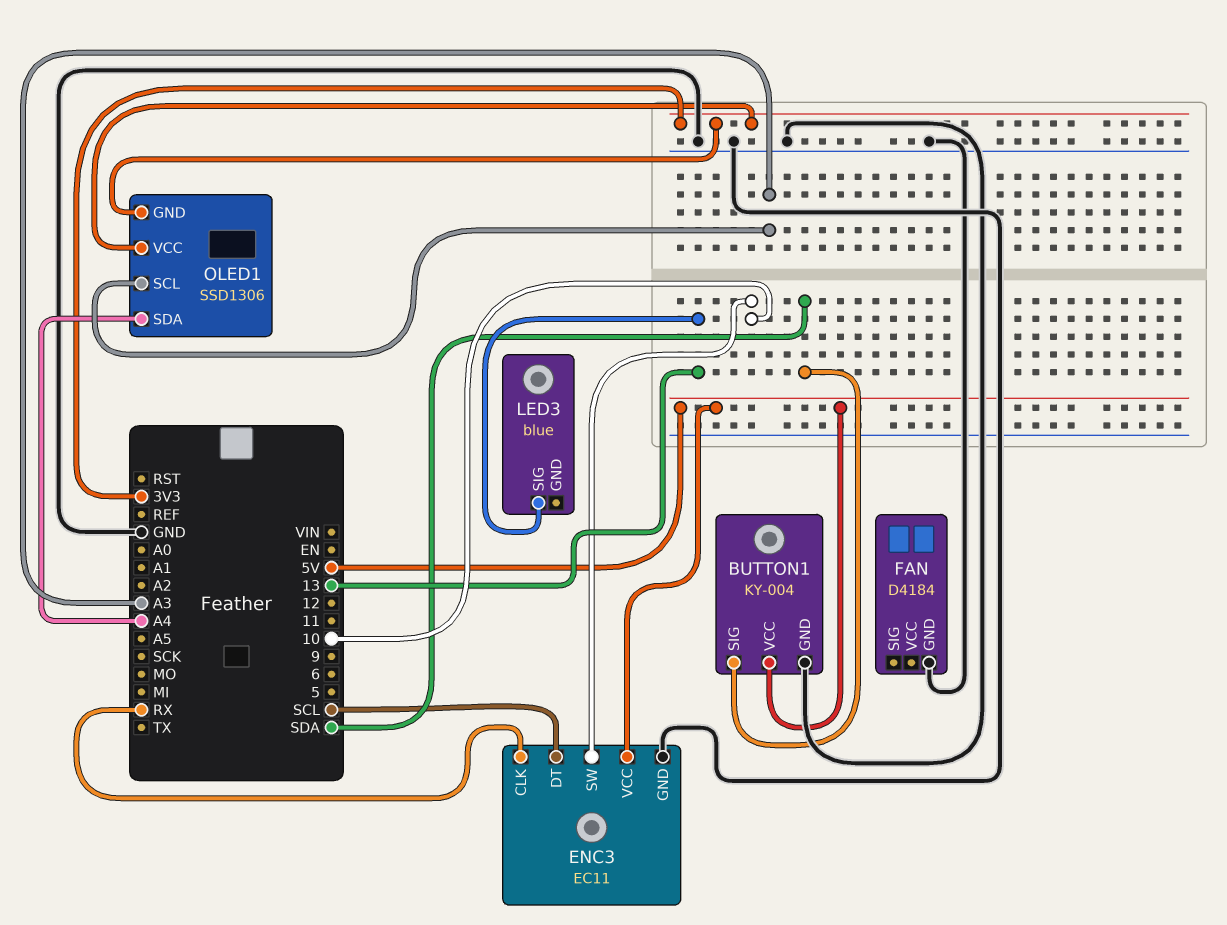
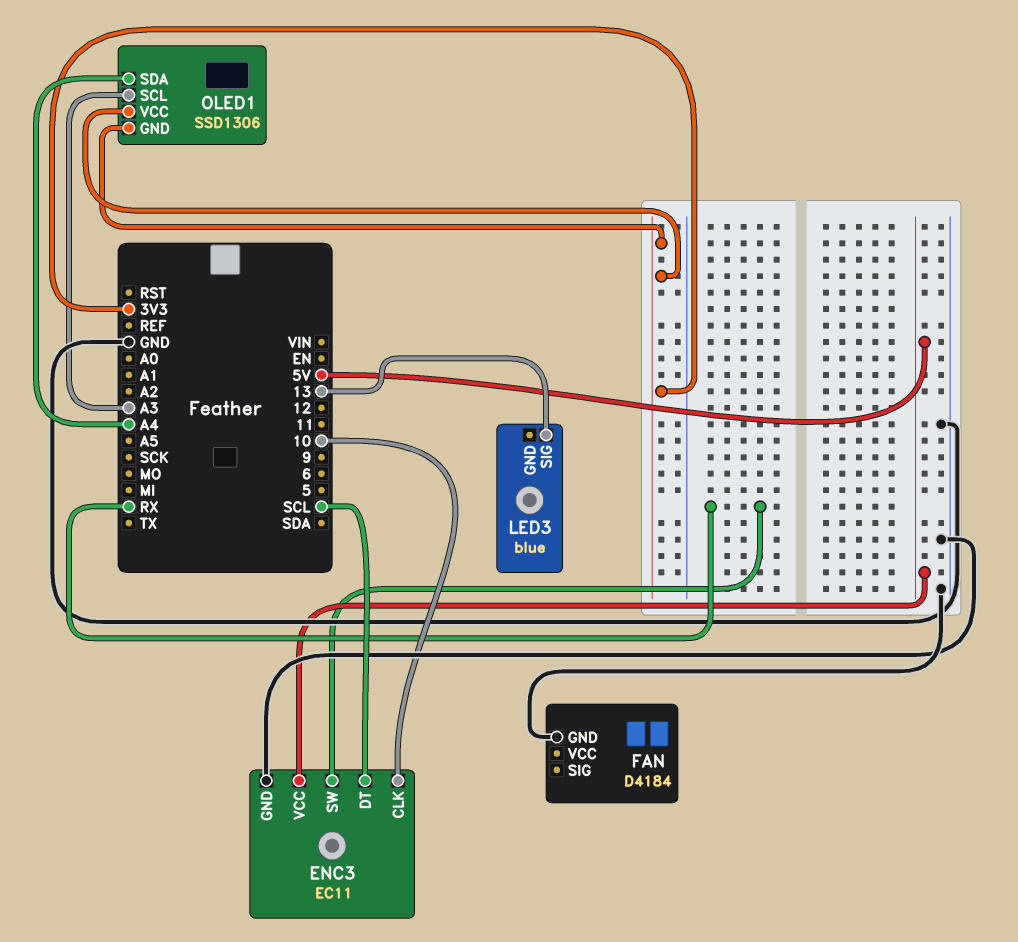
BUTTON1: KY-004 -> none
BUTTON1 pin GND: GND -> none
BUTTON1 pin SIG: SDA -> none
BUTTON1 pin VCC: 5V -> none
ENC3 pin CLK: RX -> 10
ENC3 pin SW: 10 -> RX

